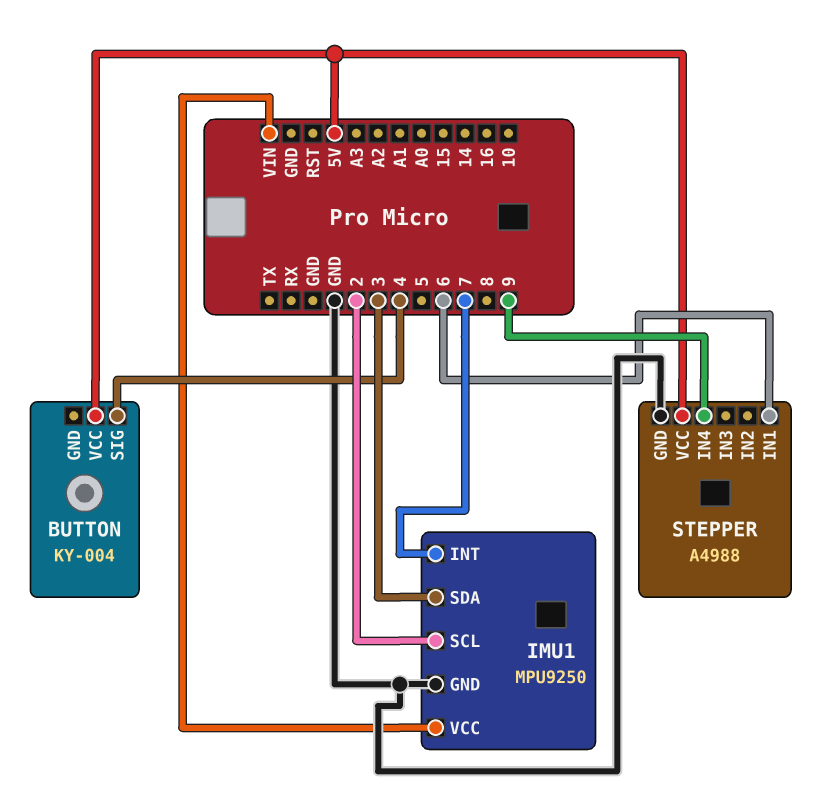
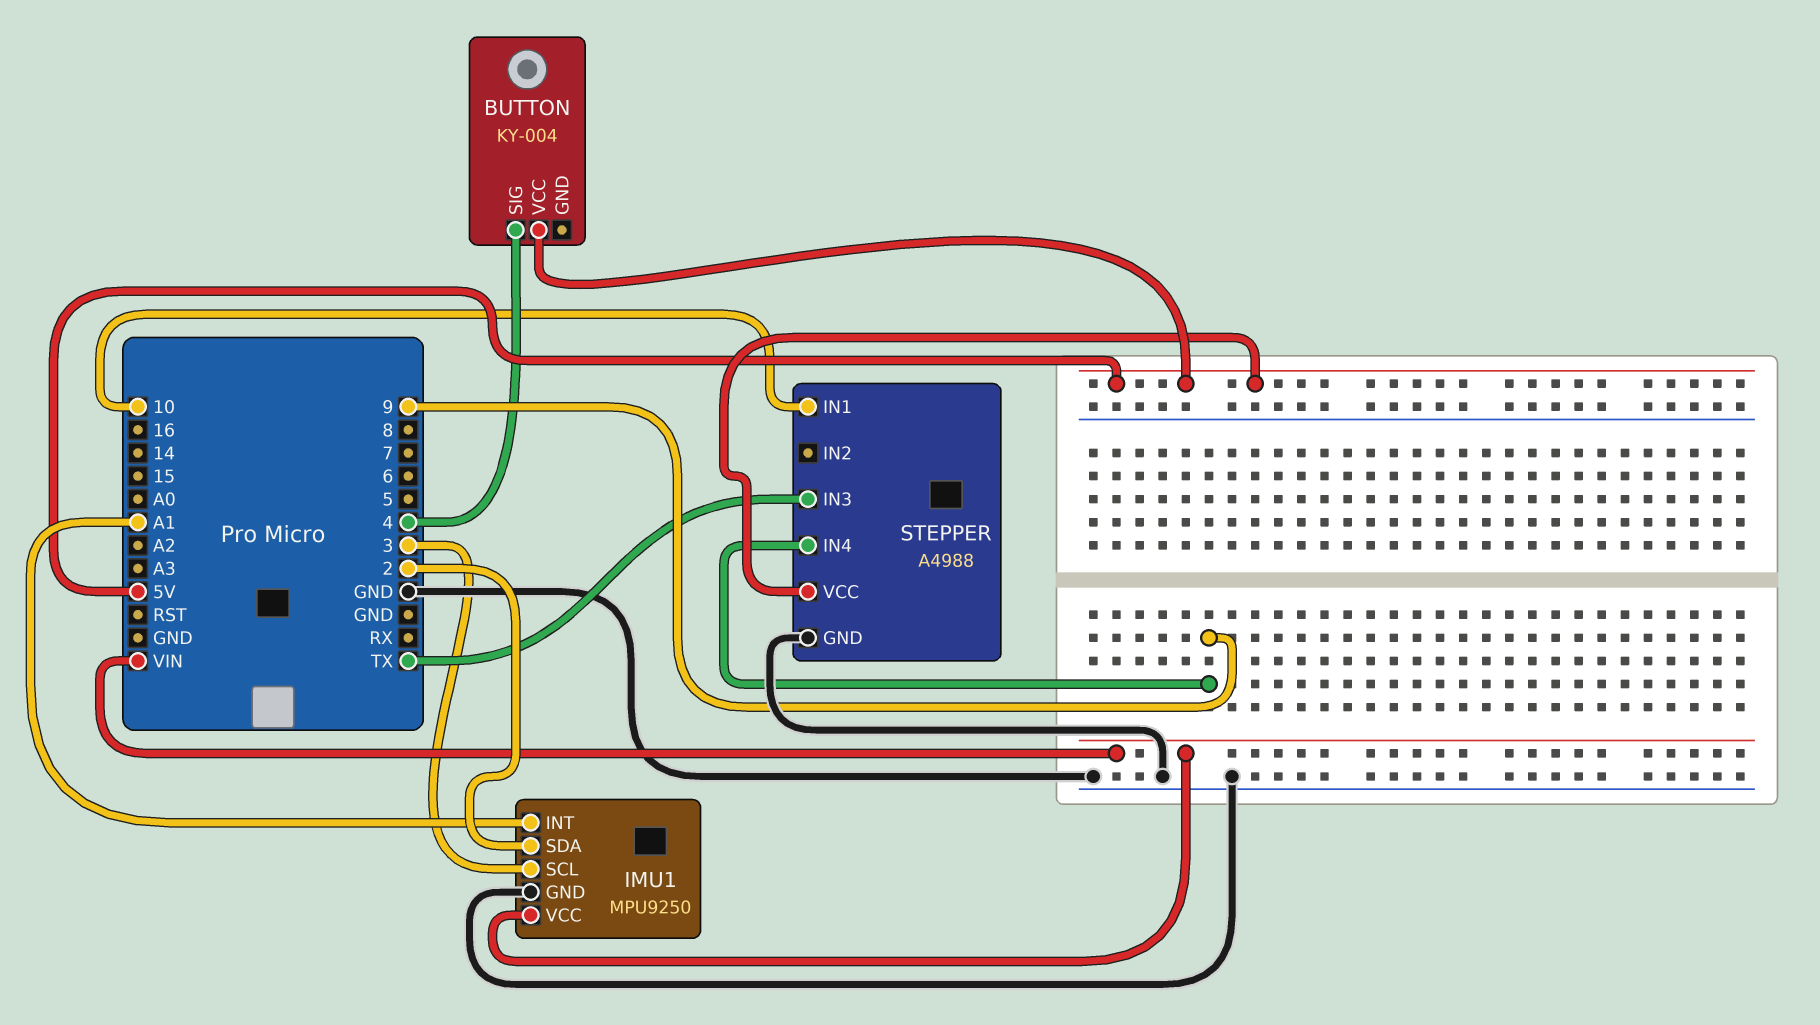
IMU1 pin INT: 7 -> A1
IMU1 pin SCL: 2 -> 3
IMU1 pin SDA: 3 -> 2
STEPPER pin IN1: 6 -> 10
STEPPER pin IN3: none -> TX

